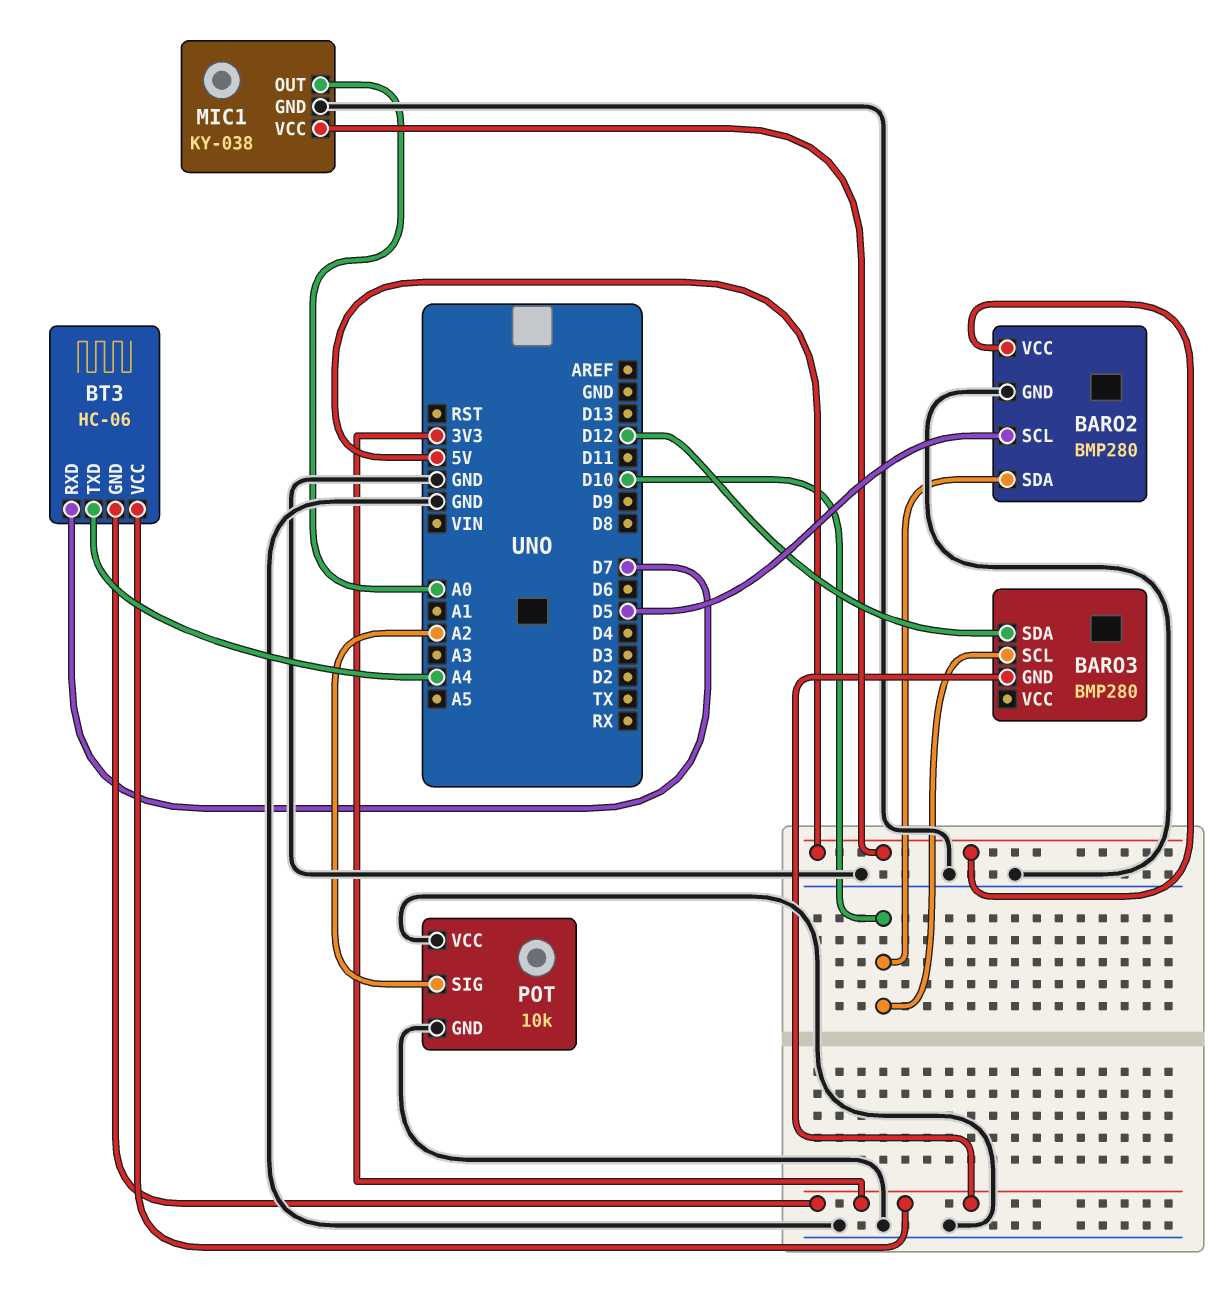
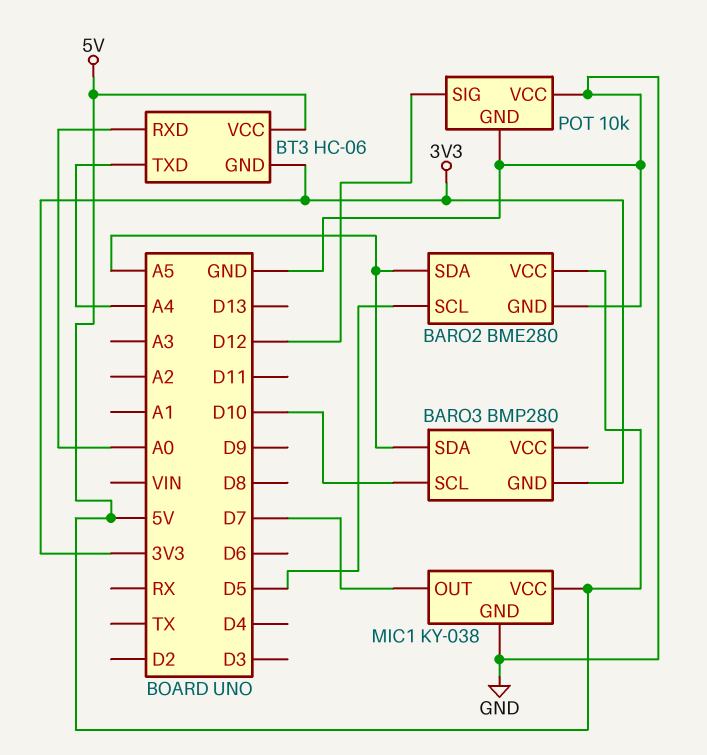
BARO2: BMP280 -> BME280
BARO2 pin SDA: D10 -> A5
BARO3 pin SDA: D12 -> A5
BT3 pin RXD: D7 -> A0
BT3 pin VCC: 3V3 -> 5V
MIC1 pin OUT: A0 -> D7
POT pin SIG: A2 -> D12

